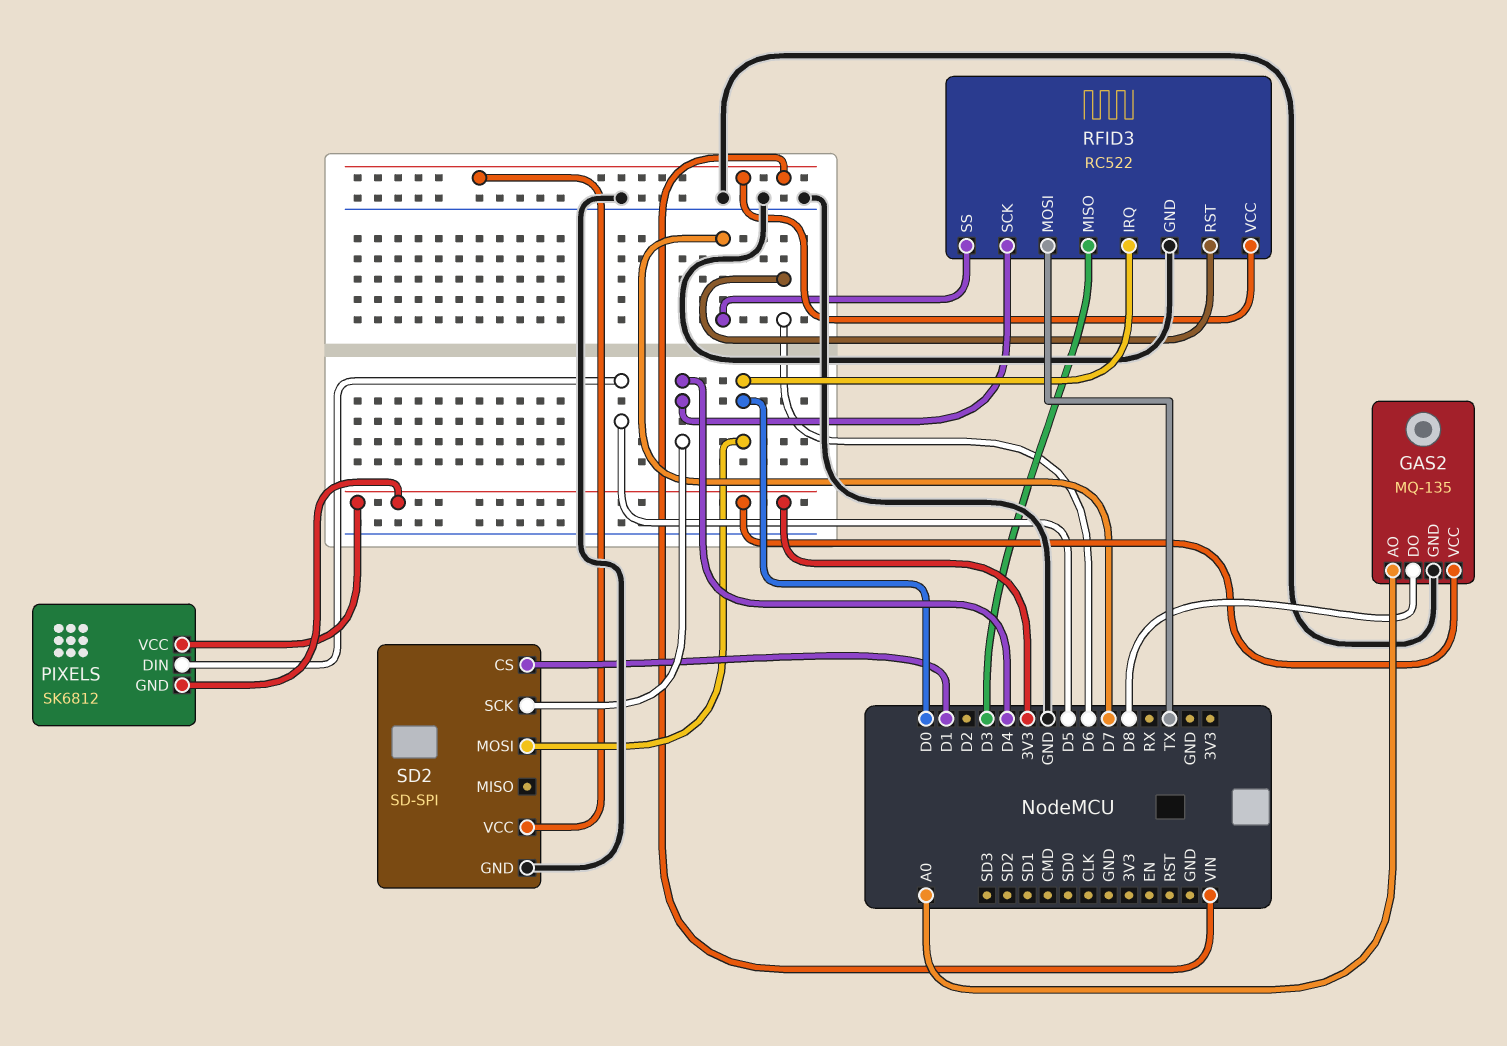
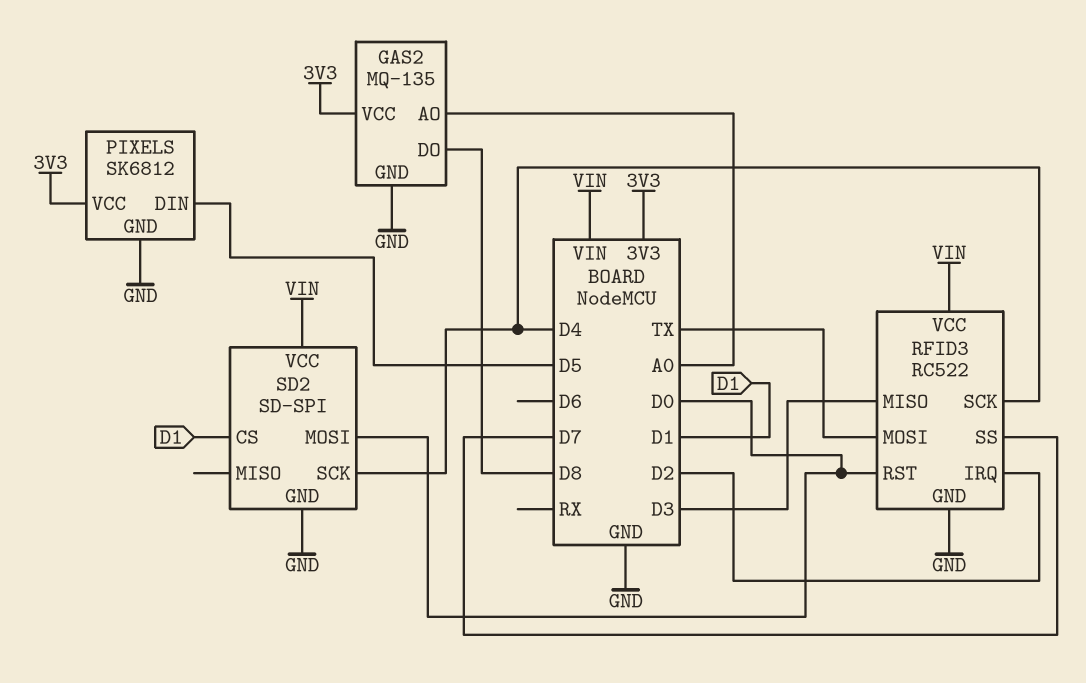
PIXELS pin GND: 3V3 -> GND
RFID3 pin IRQ: D0 -> D2
RFID3 pin RST: D6 -> D0

